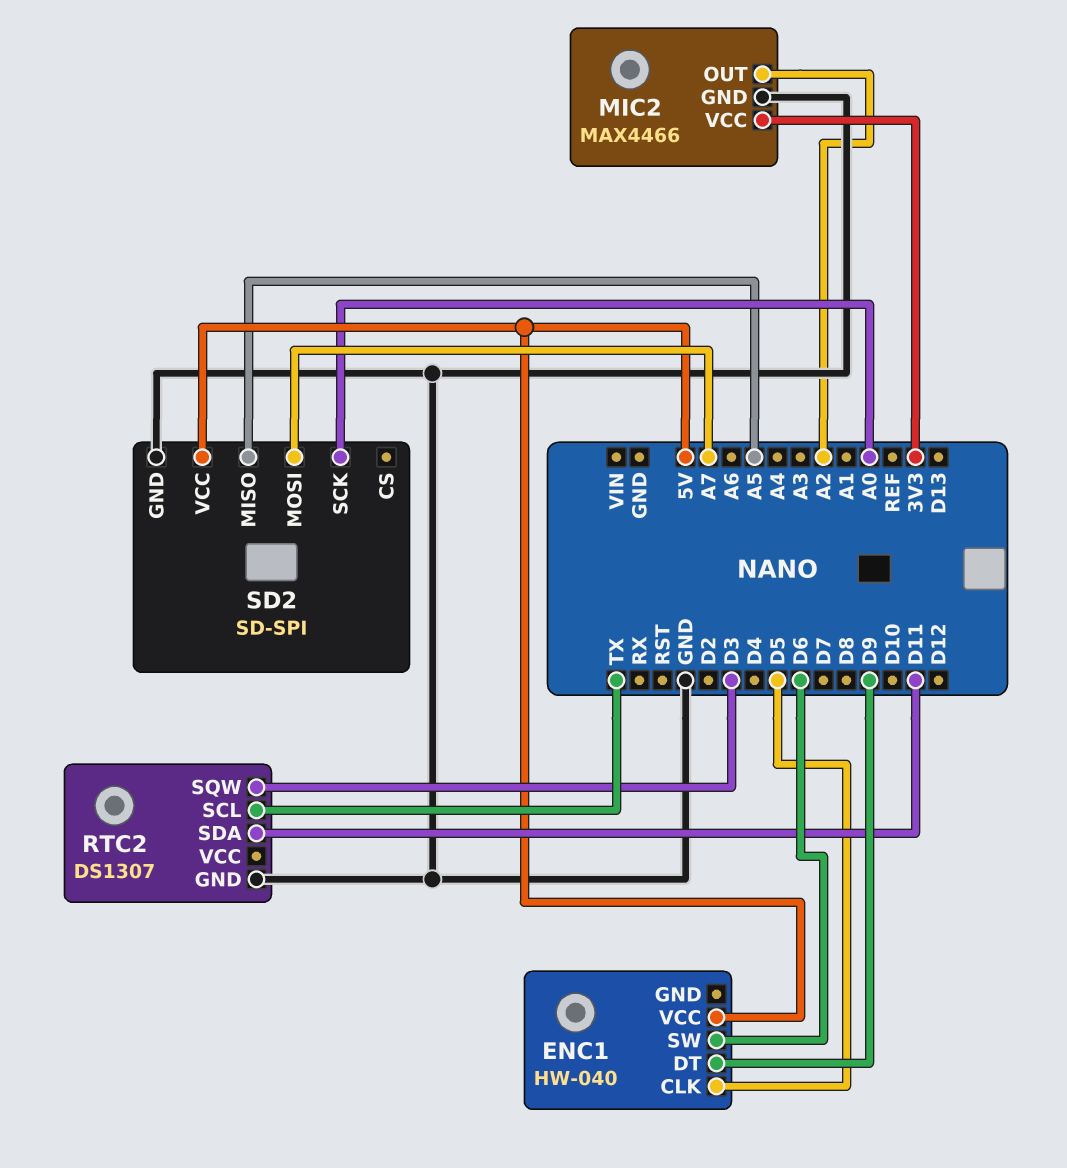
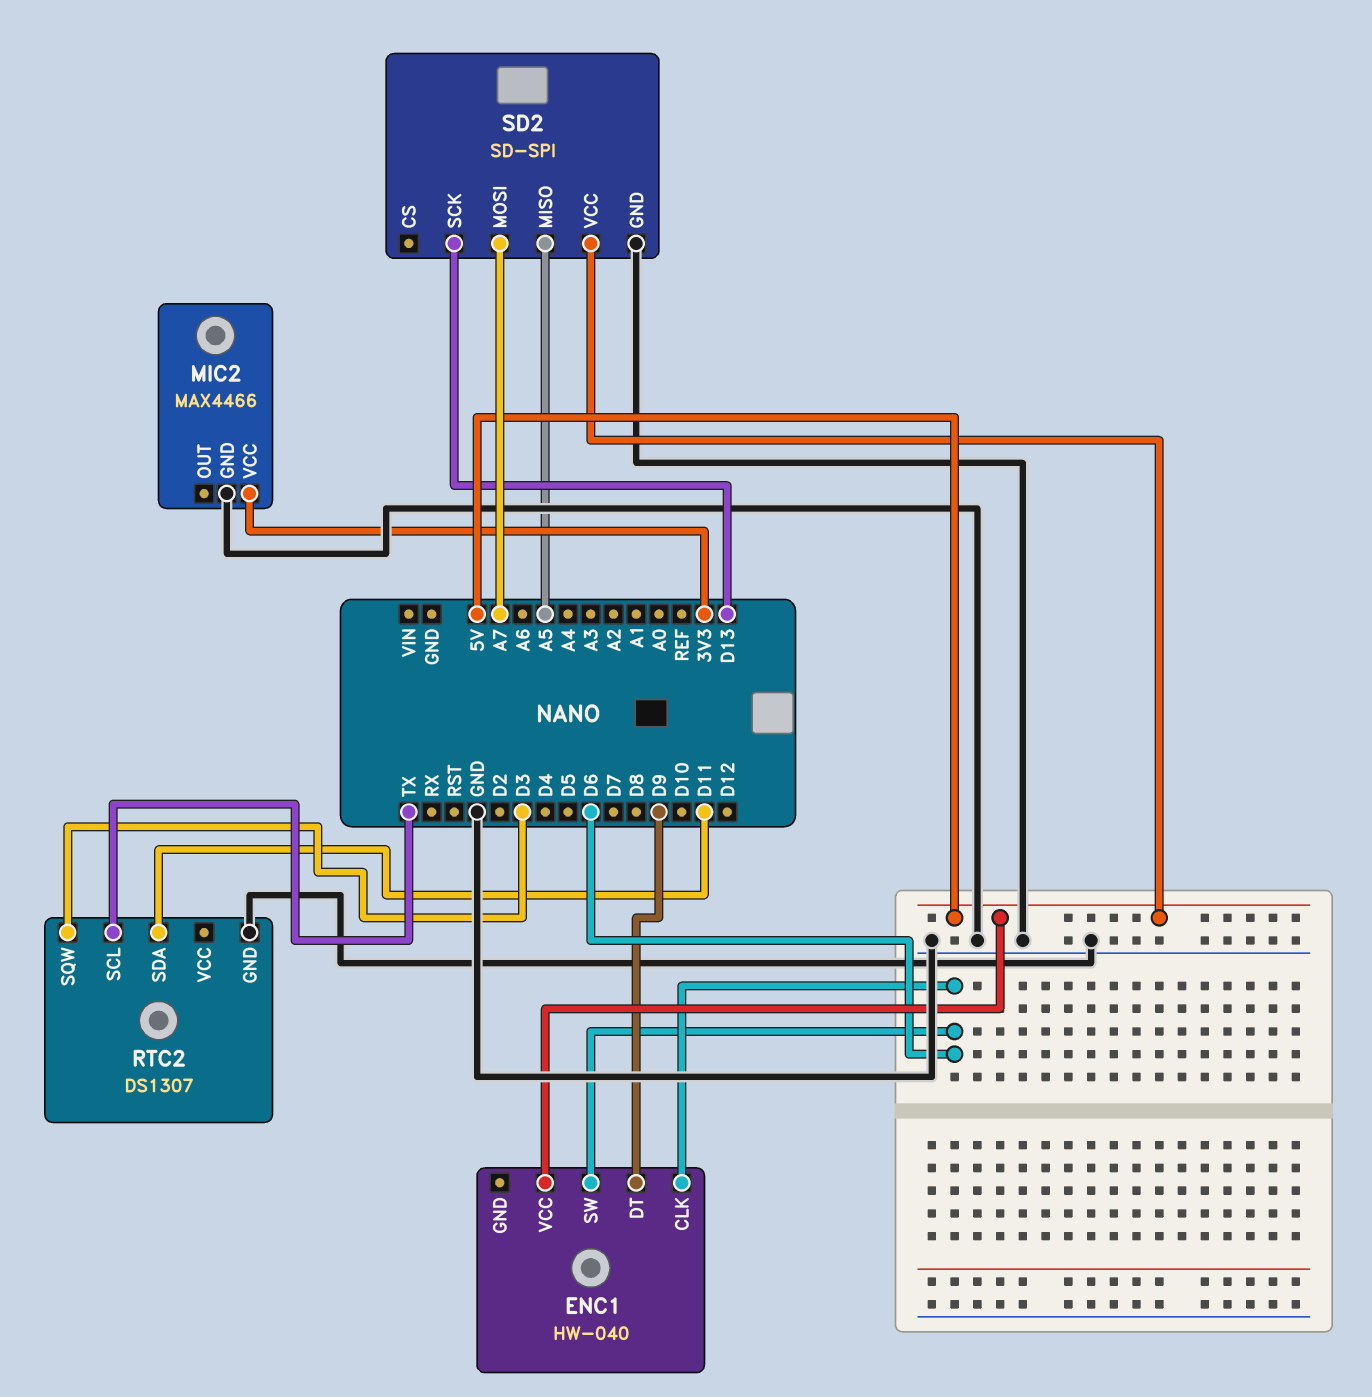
ENC1 pin CLK: D5 -> D6
MIC2 pin OUT: A2 -> none
SD2 pin SCK: A0 -> D13

